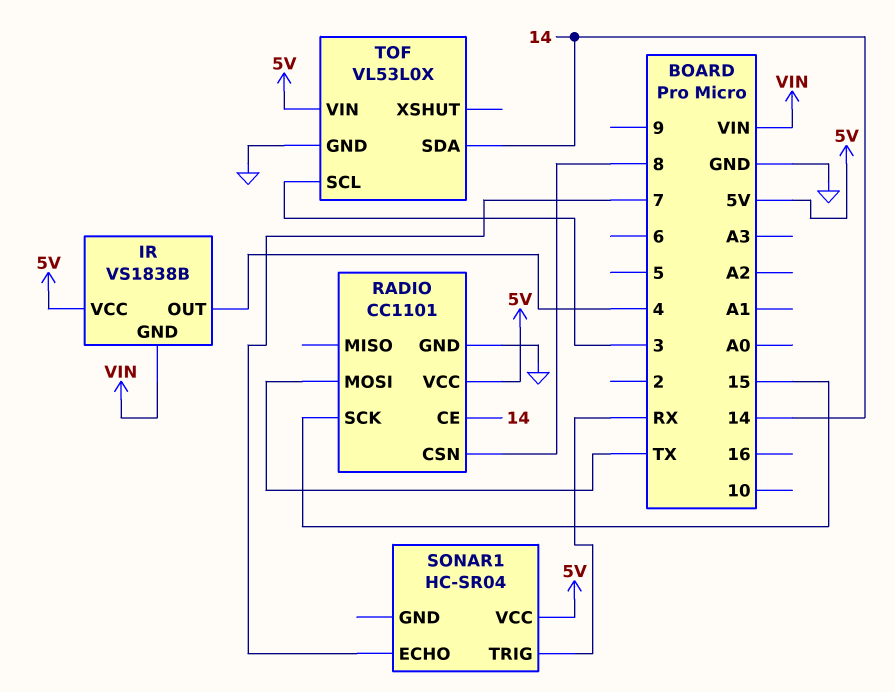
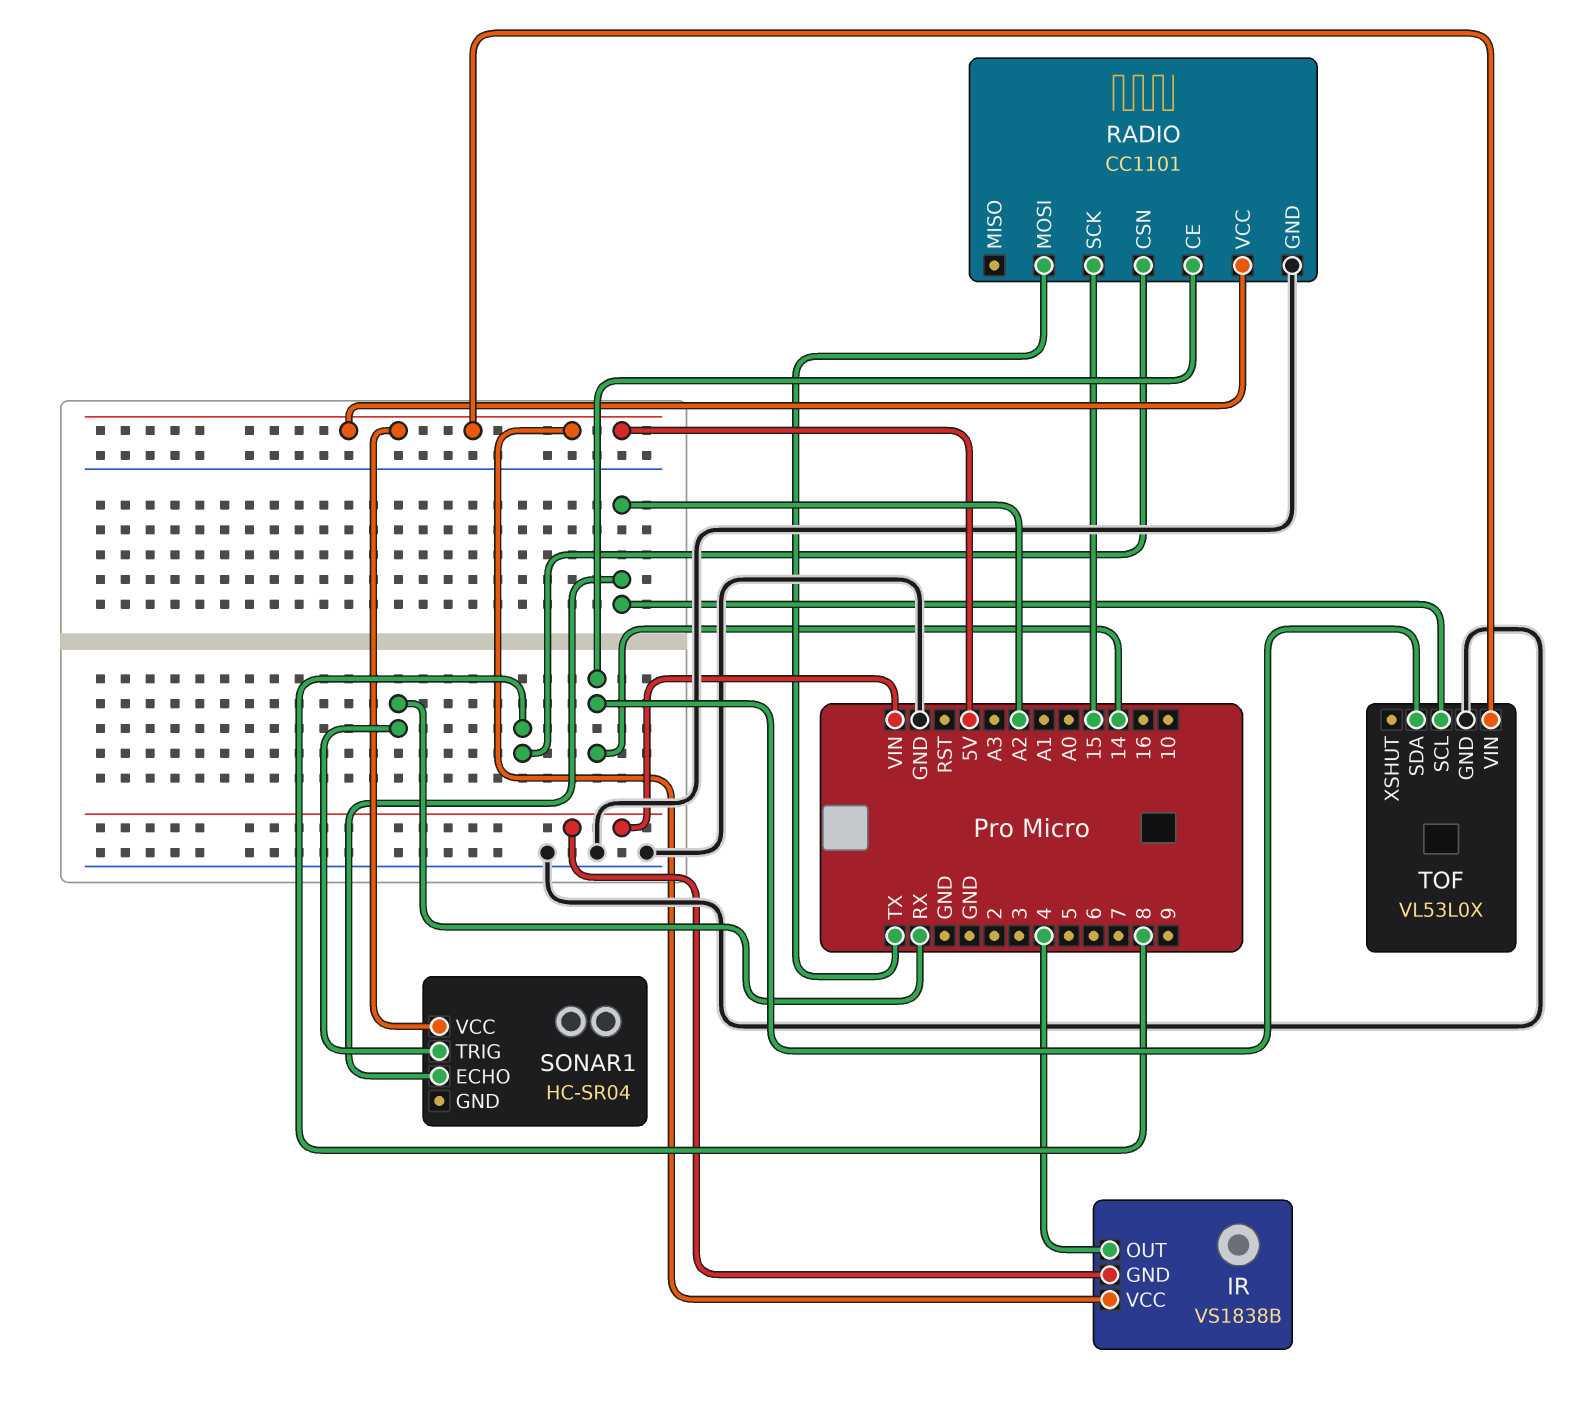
SONAR1 pin ECHO: 7 -> A2
TOF pin SCL: 3 -> A2

